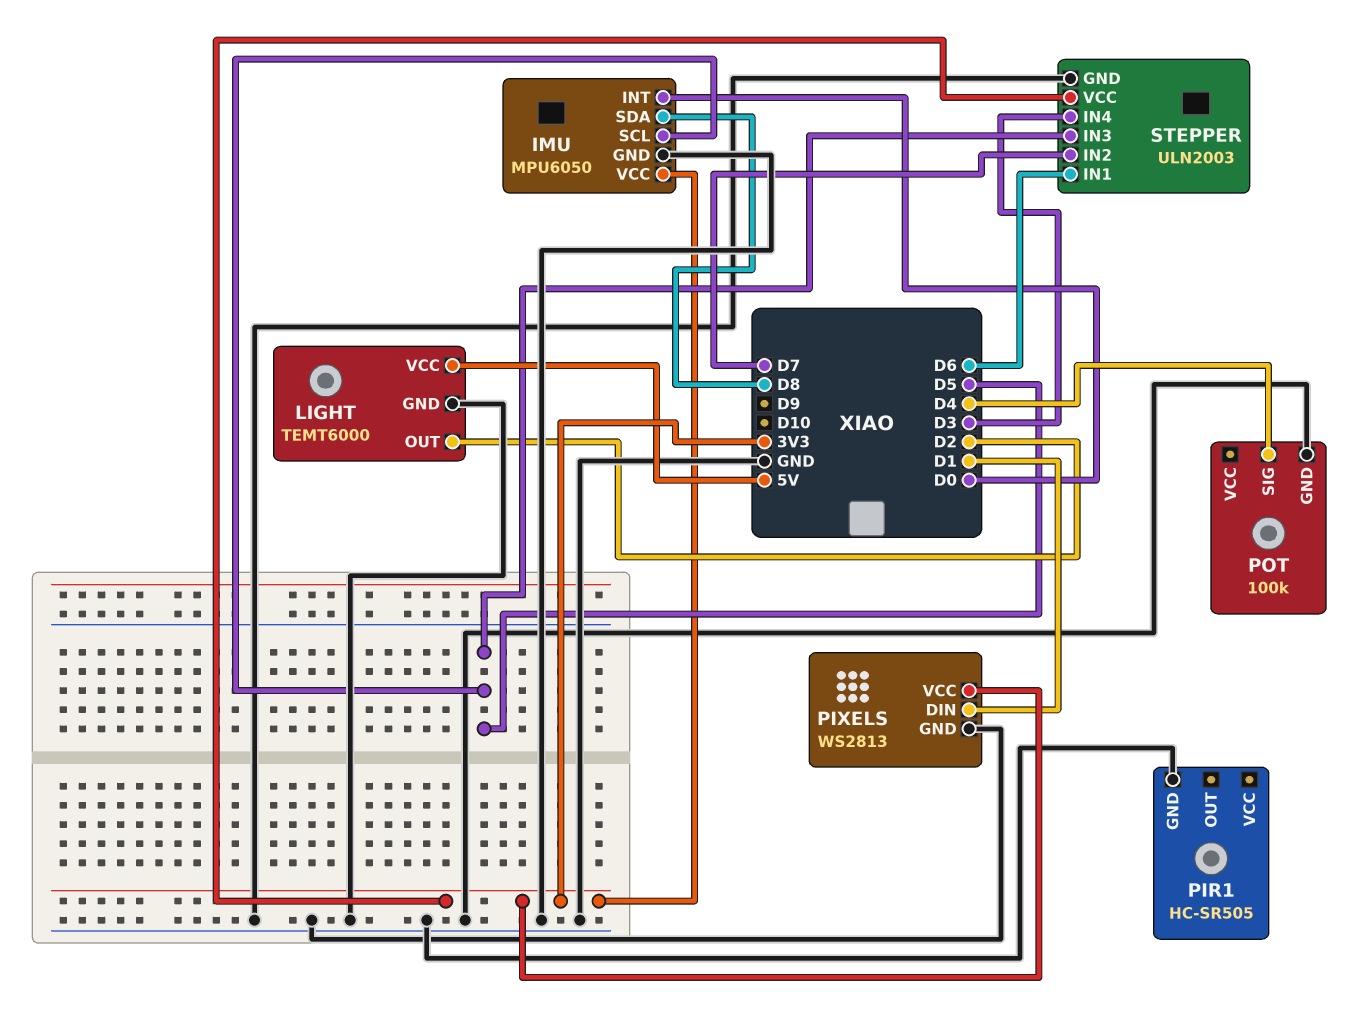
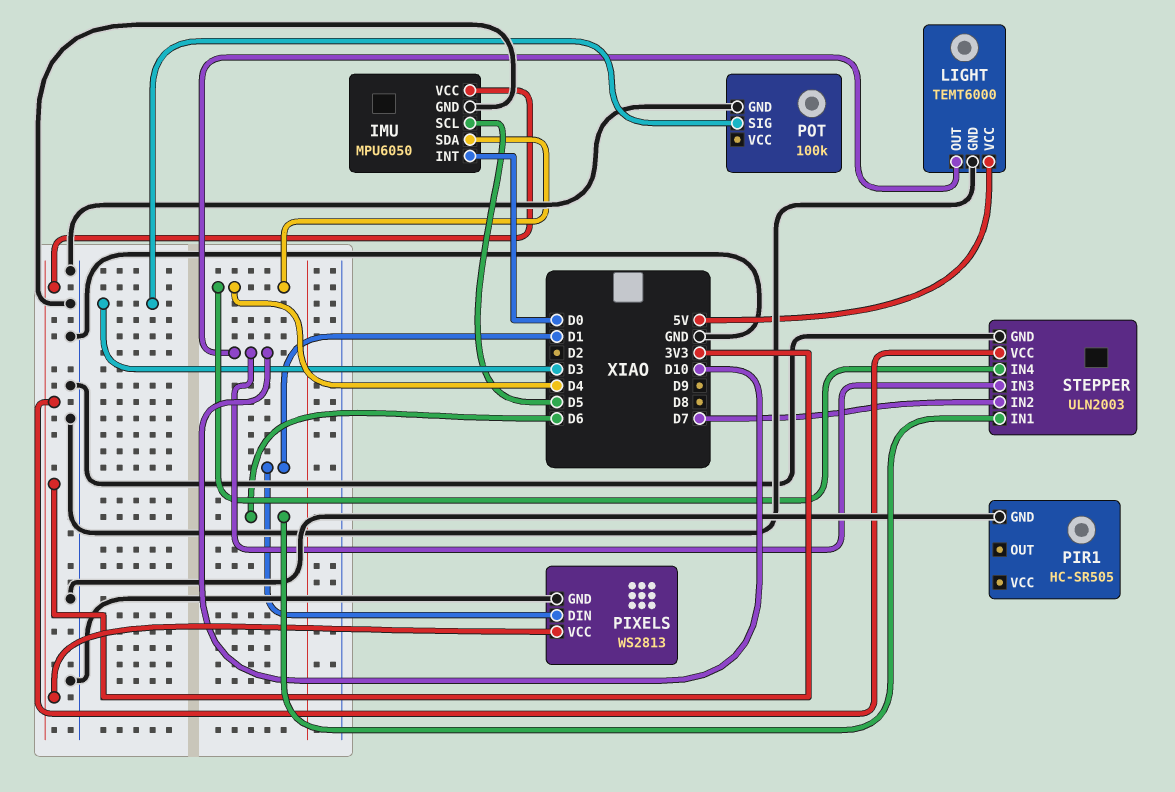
IMU pin SDA: D8 -> D4
LIGHT pin OUT: D2 -> D10
POT pin SIG: D4 -> D3
STEPPER pin IN3: D5 -> D10
STEPPER pin IN4: D3 -> D4

